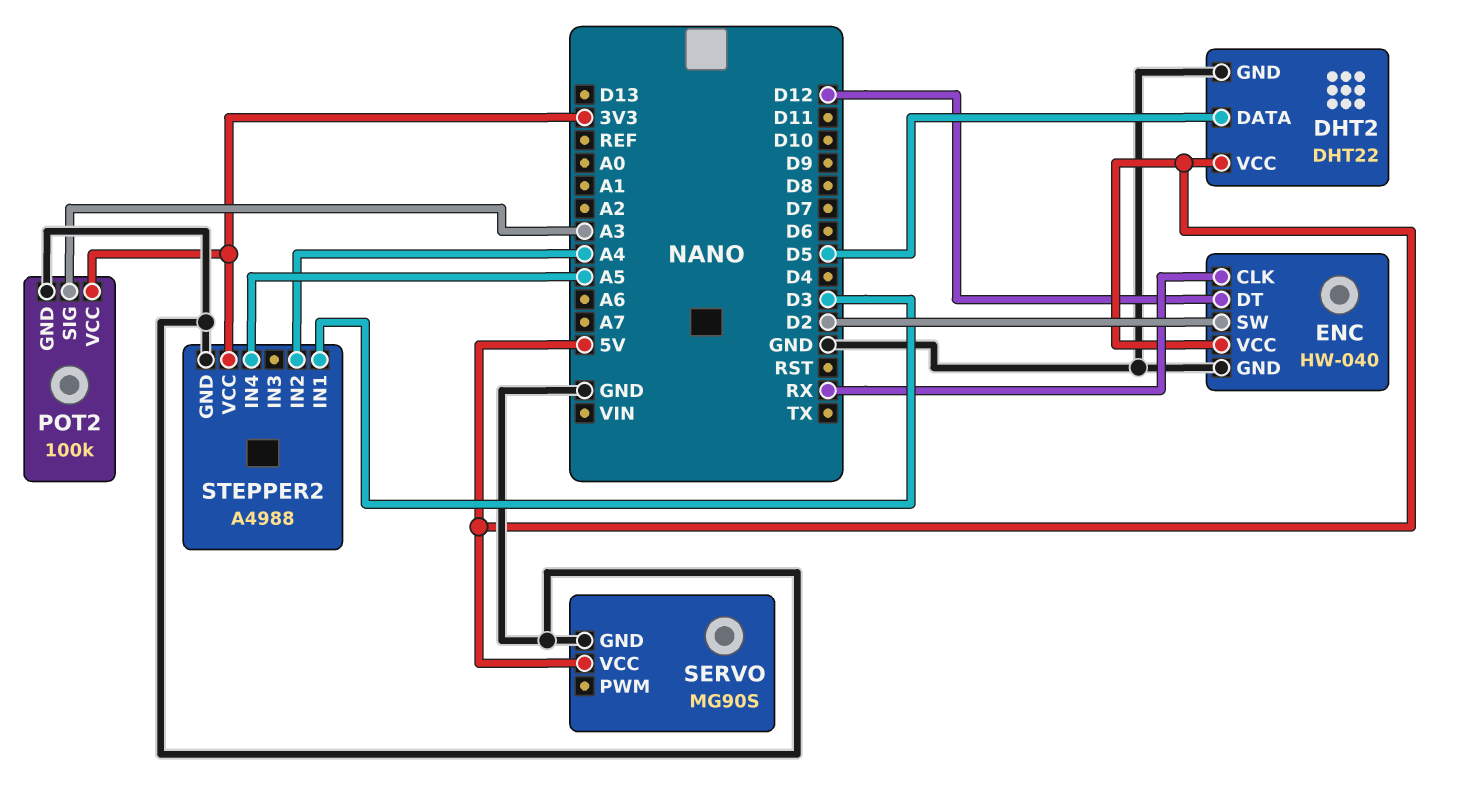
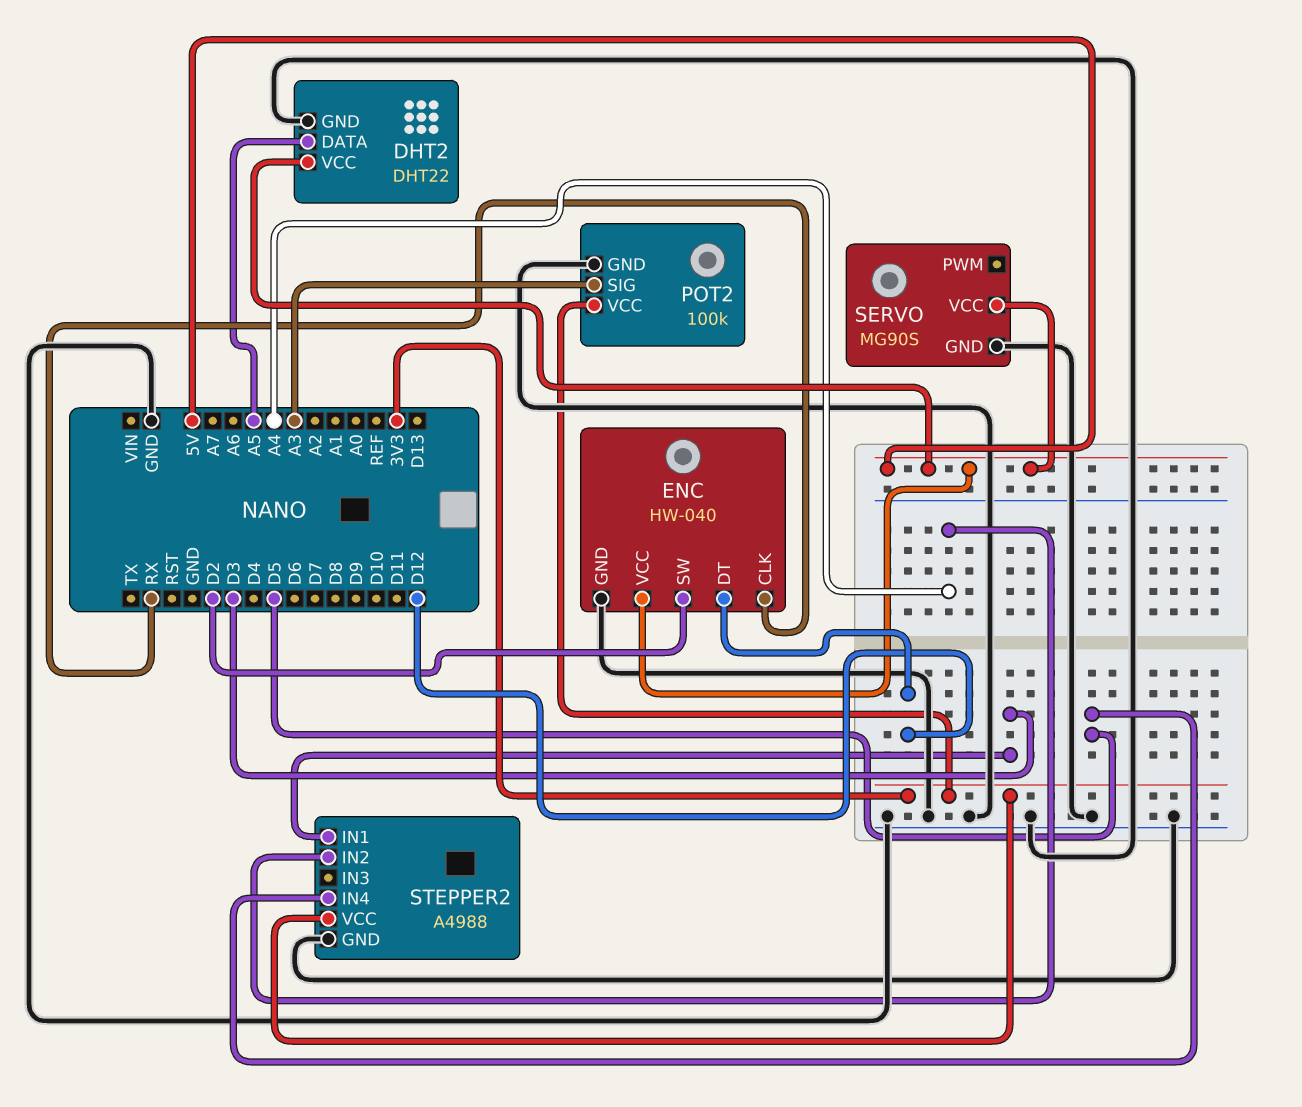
DHT2 pin DATA: D5 -> A5
STEPPER2 pin IN4: A5 -> D5

